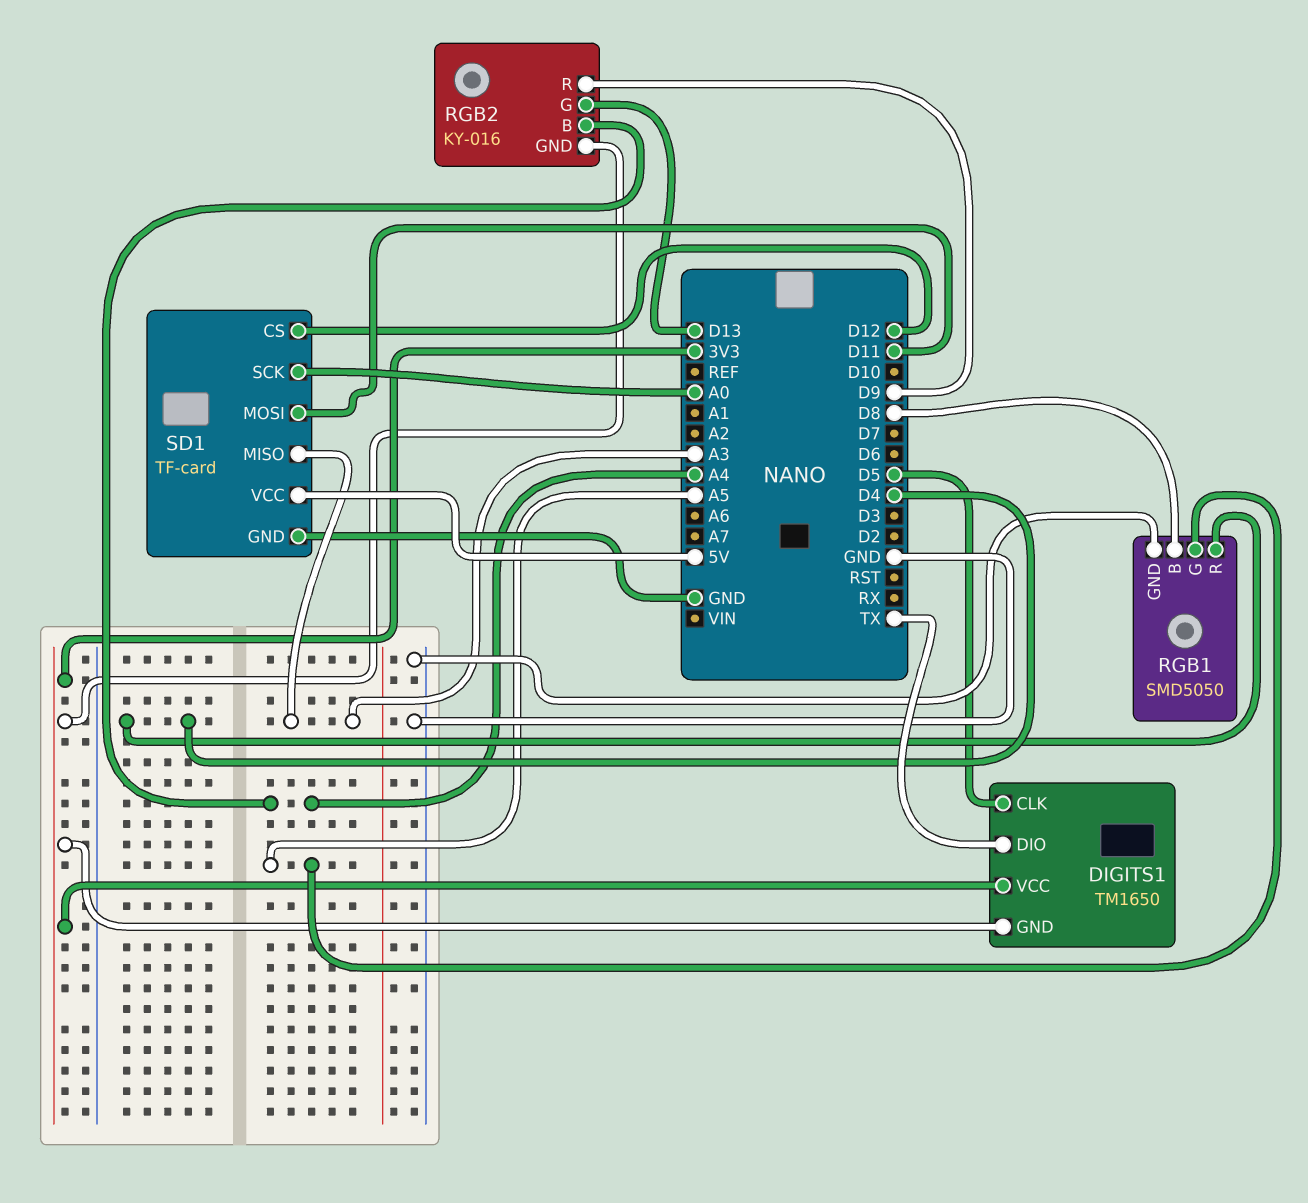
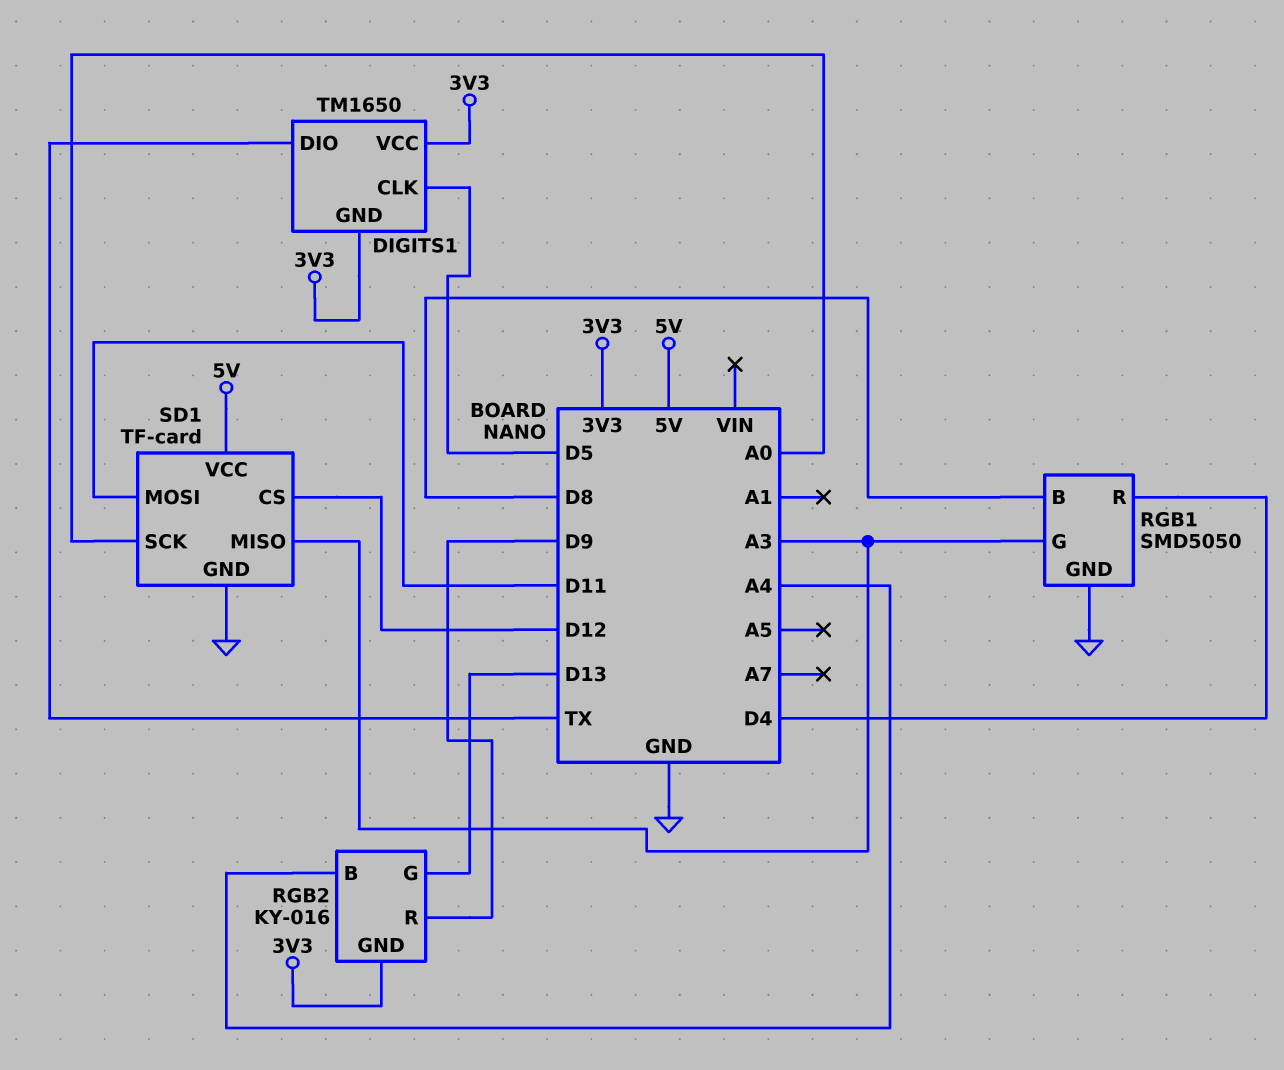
RGB1 pin G: A5 -> A3

